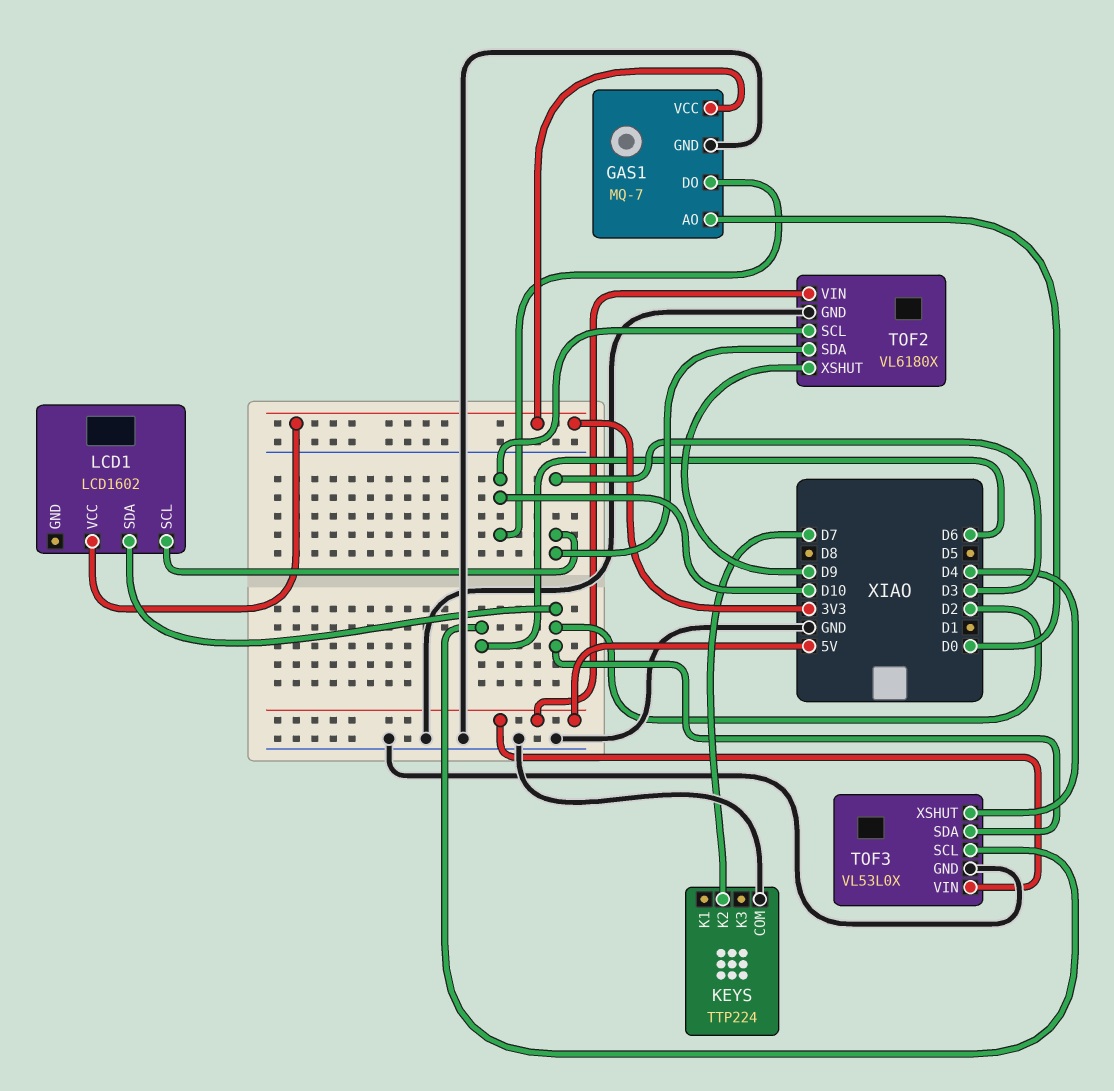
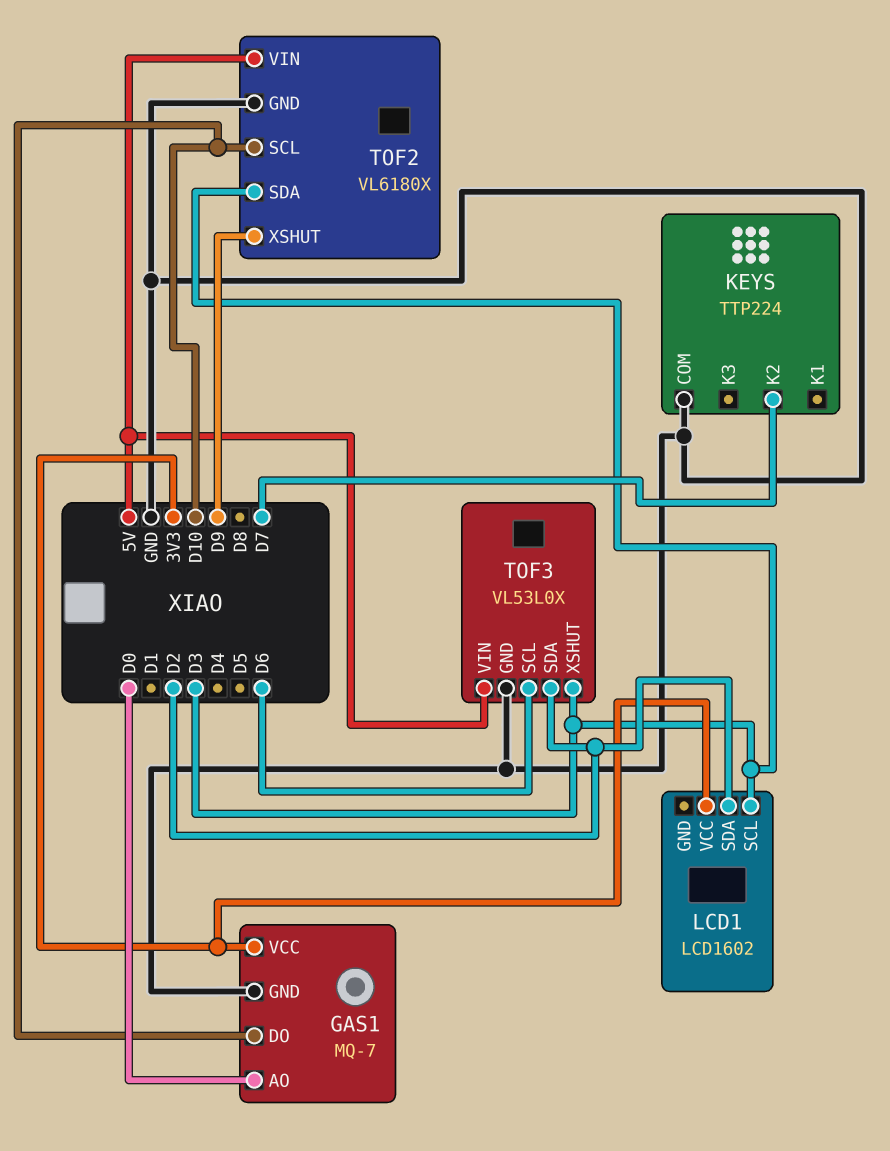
TOF3 pin XSHUT: D4 -> D3

